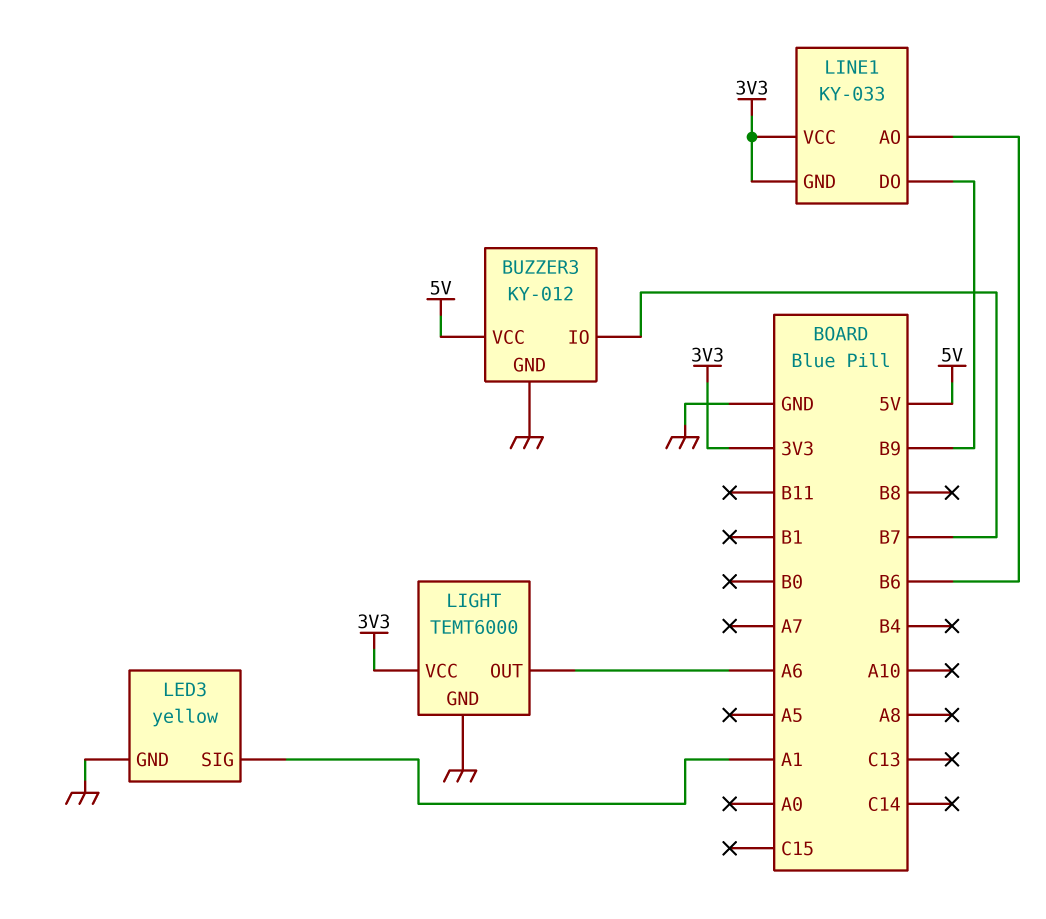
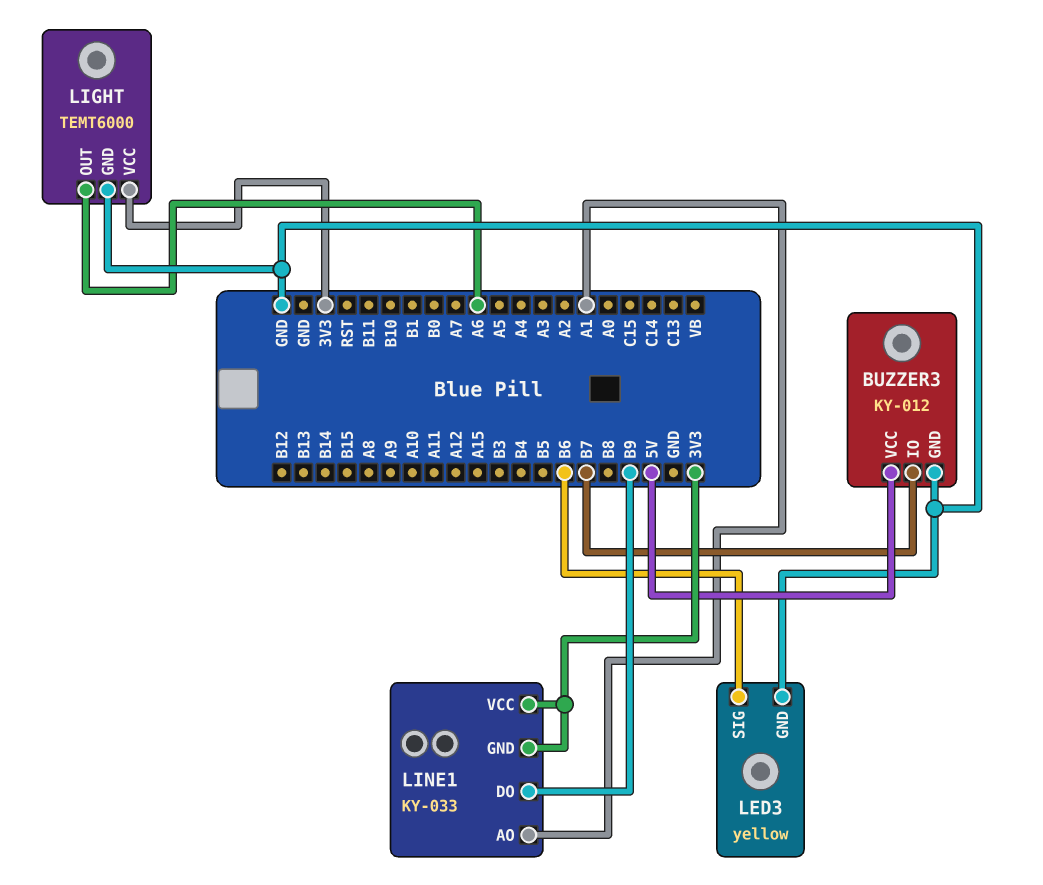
LED3 pin SIG: A1 -> B6
LINE1 pin AO: B6 -> A1

